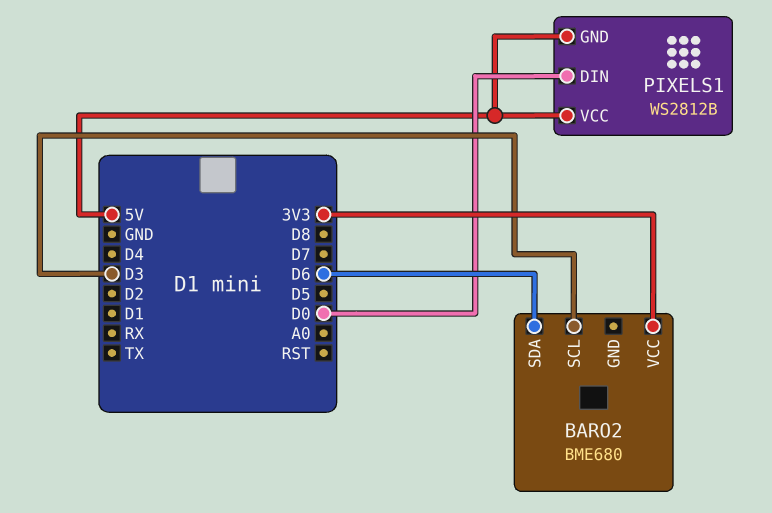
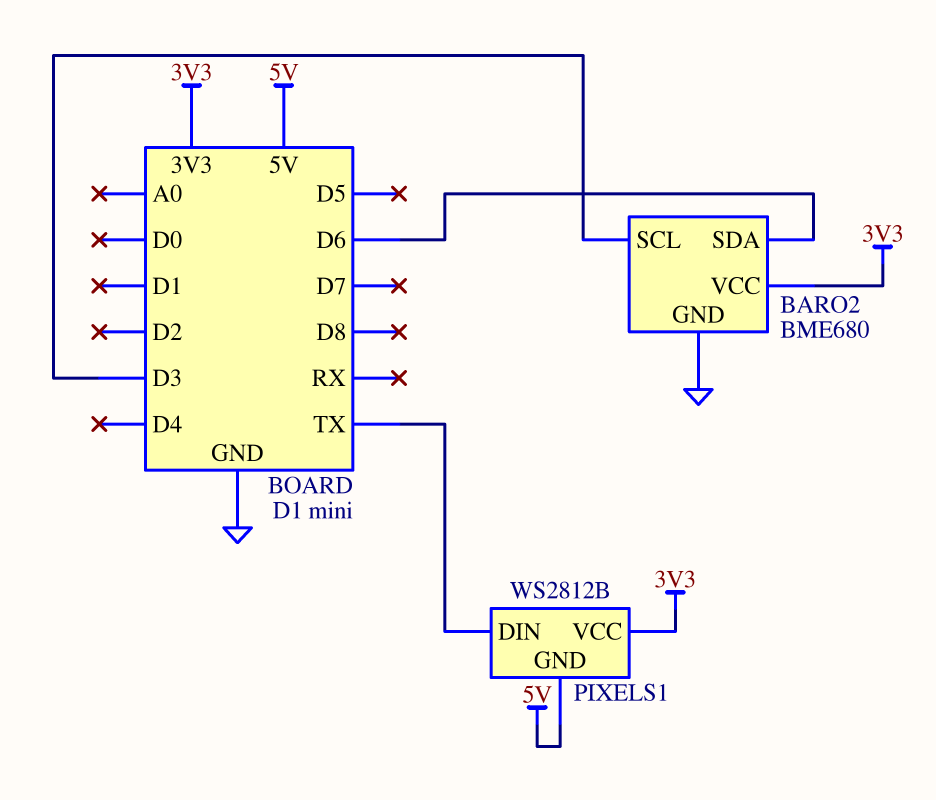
BARO2 pin GND: none -> GND
PIXELS1 pin DIN: D0 -> TX
PIXELS1 pin VCC: 5V -> 3V3

